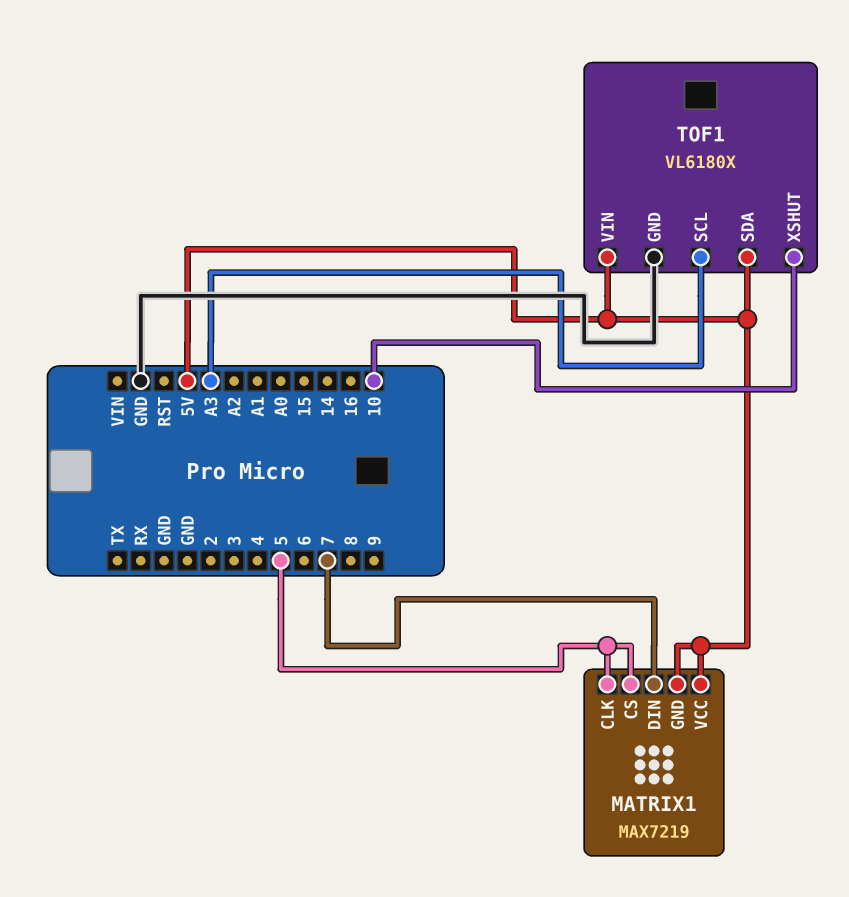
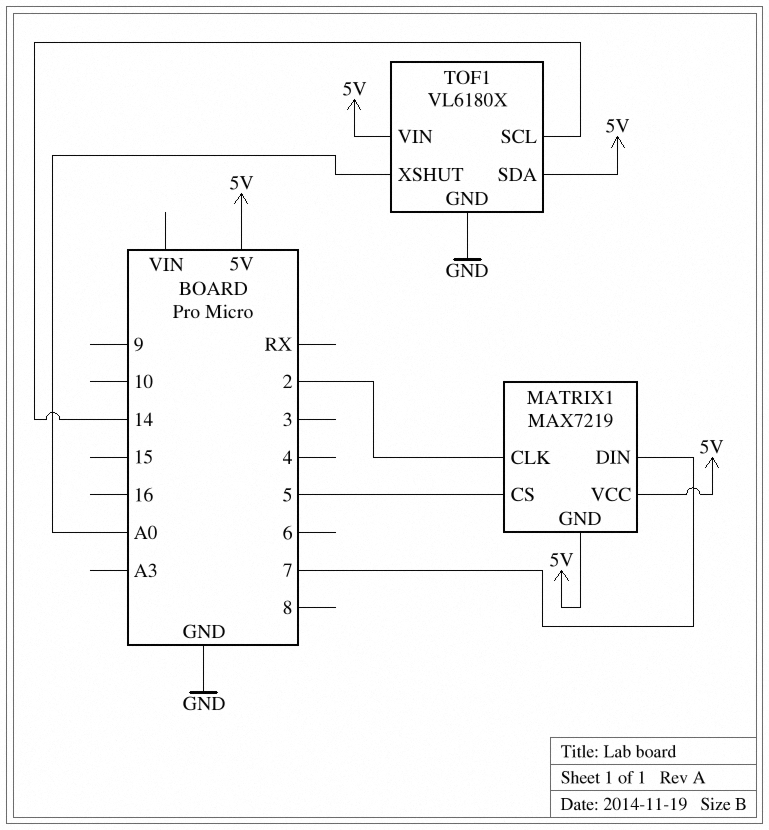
MATRIX1 pin CLK: 5 -> 2
TOF1 pin SCL: A3 -> 14
TOF1 pin XSHUT: 10 -> A0

